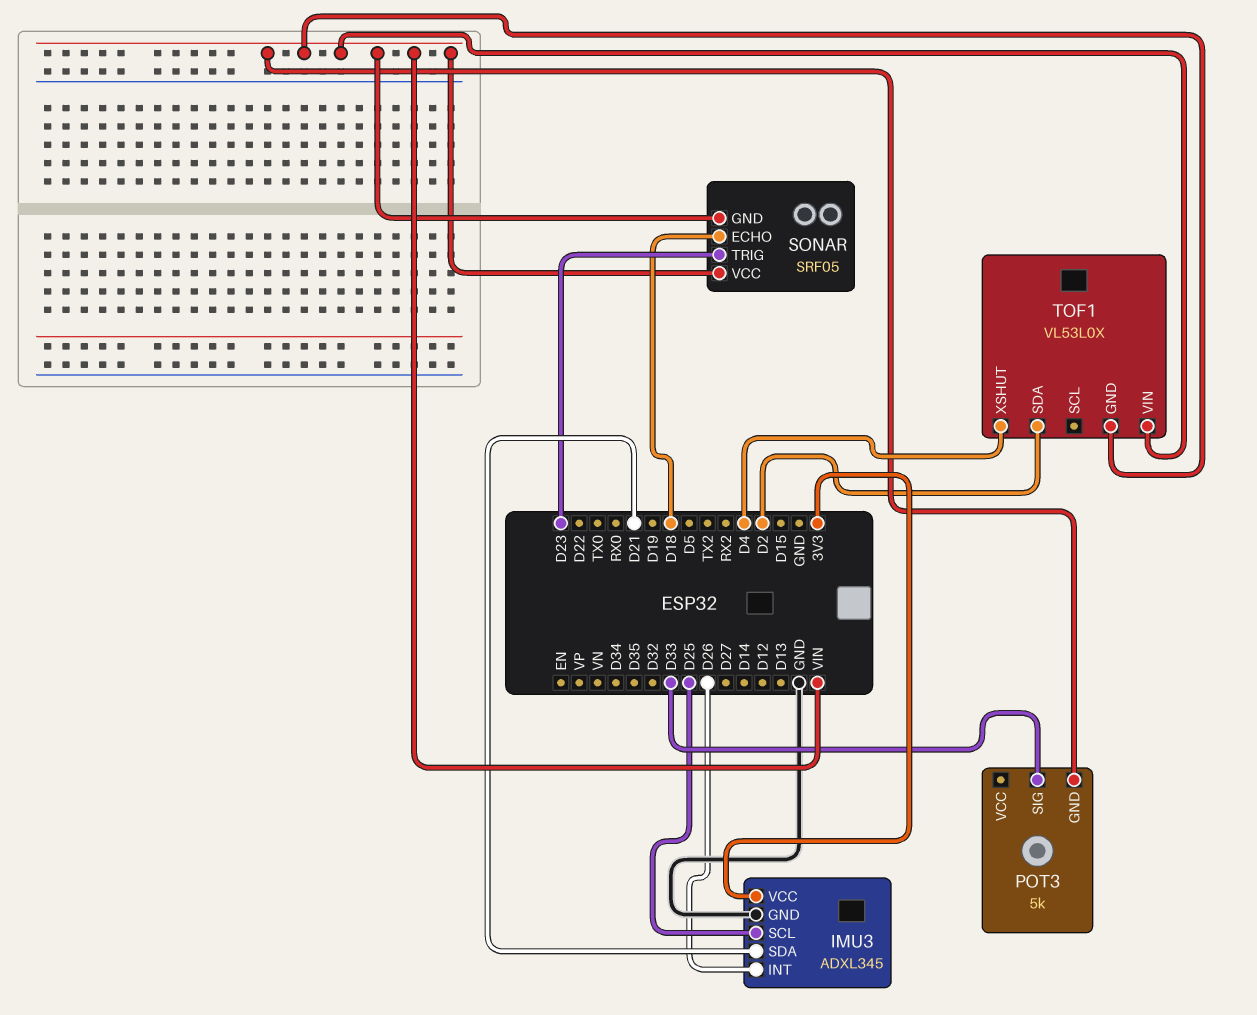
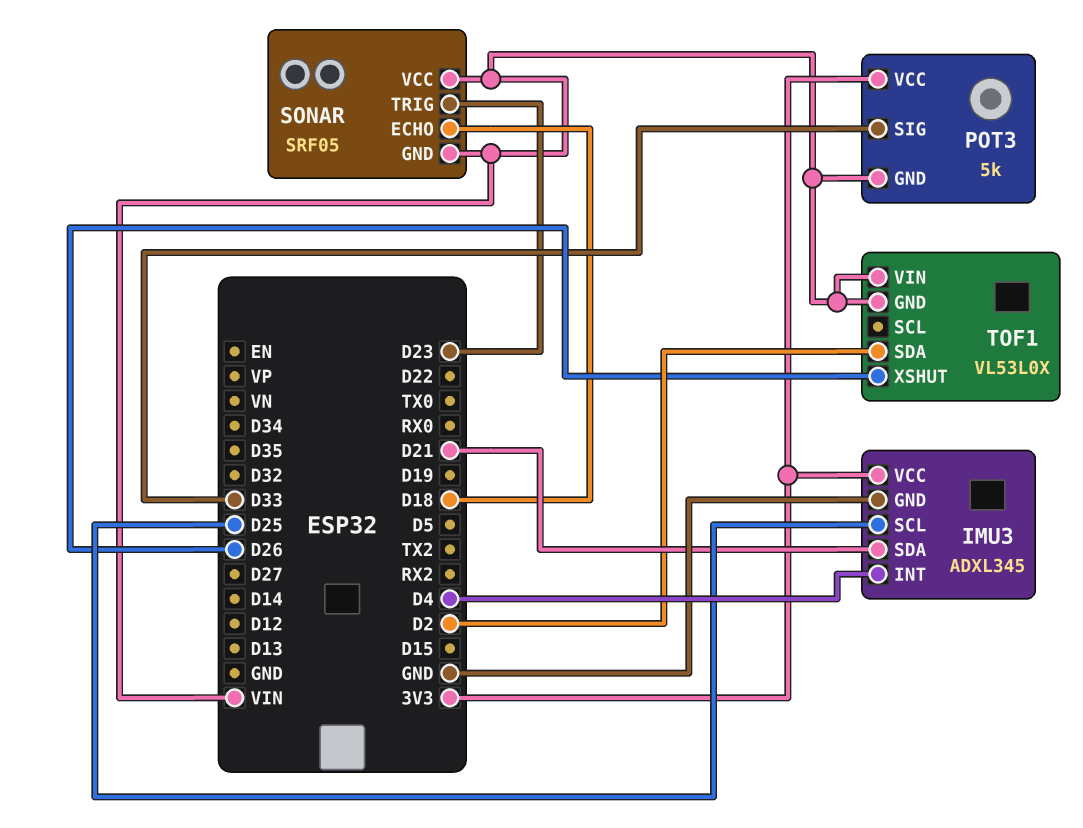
IMU3 pin INT: D26 -> D4
POT3 pin VCC: none -> 3V3
TOF1 pin XSHUT: D4 -> D26

